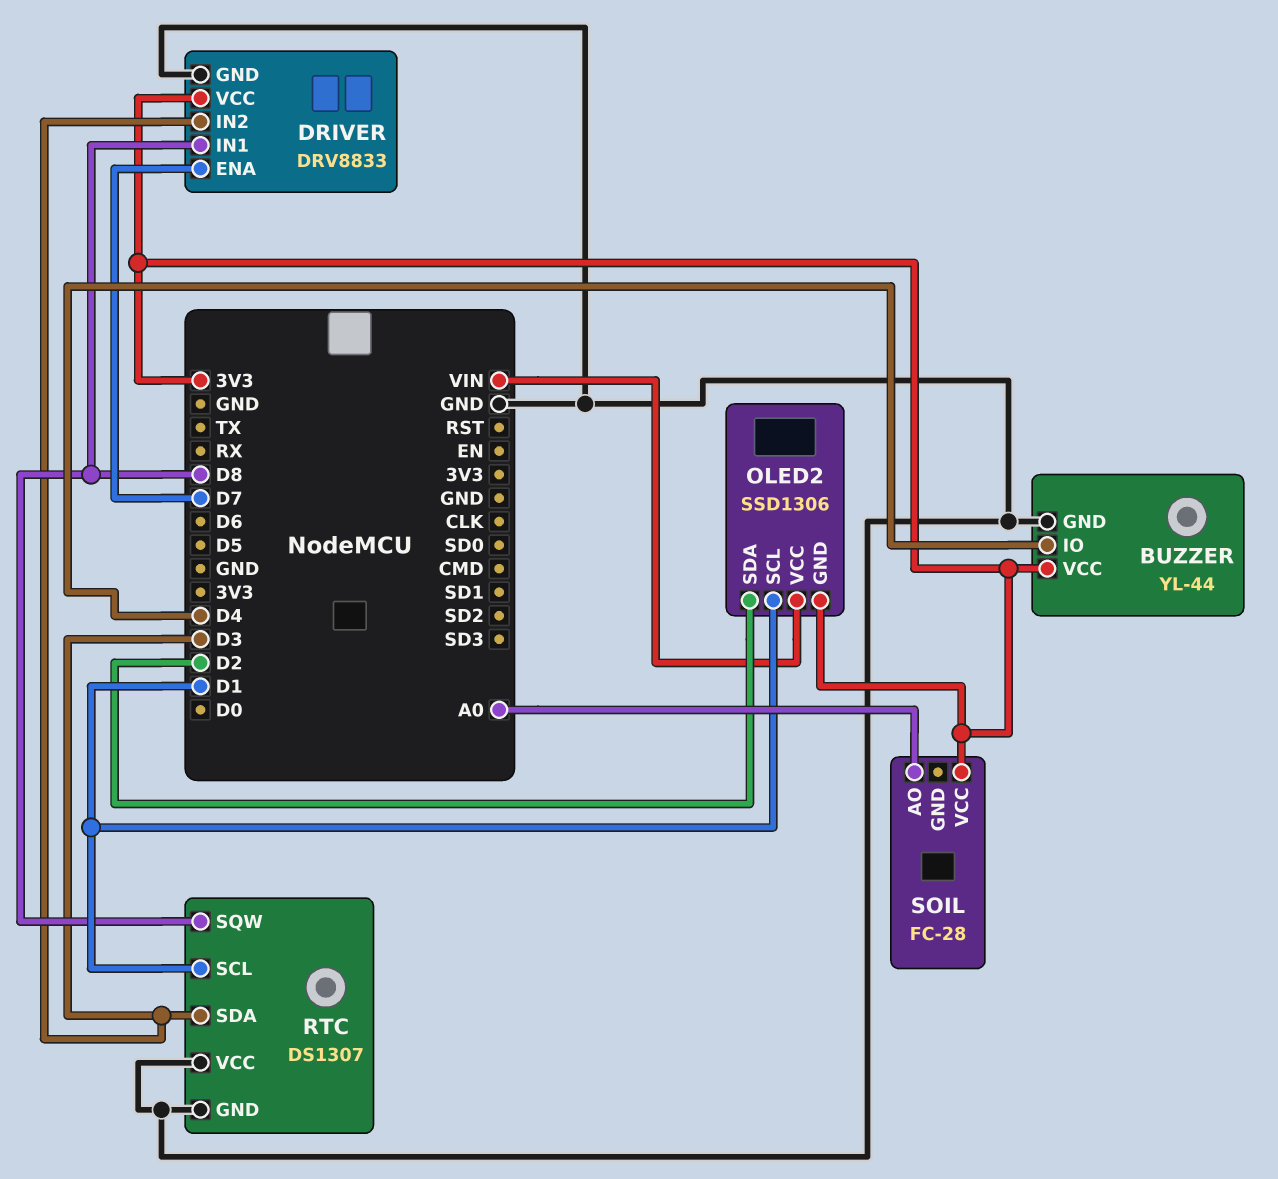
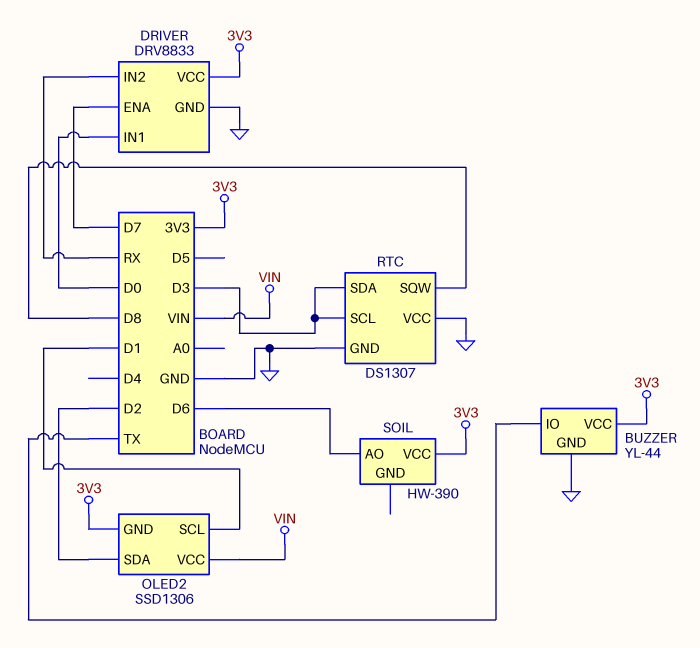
BUZZER pin IO: D4 -> TX
DRIVER pin IN1: D8 -> D0
DRIVER pin IN2: D3 -> RX
RTC pin SCL: D1 -> D3
SOIL: FC-28 -> HW-390
SOIL pin AO: A0 -> D6

